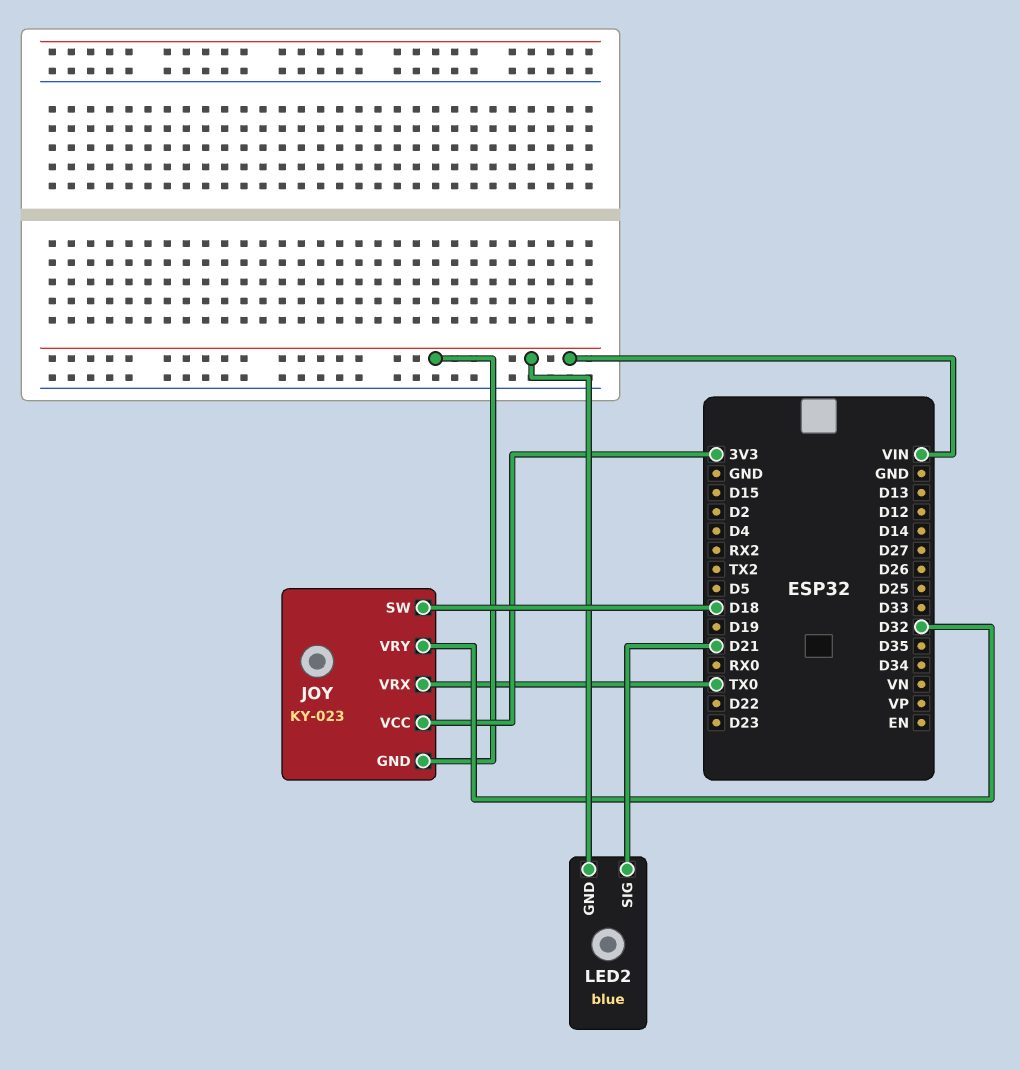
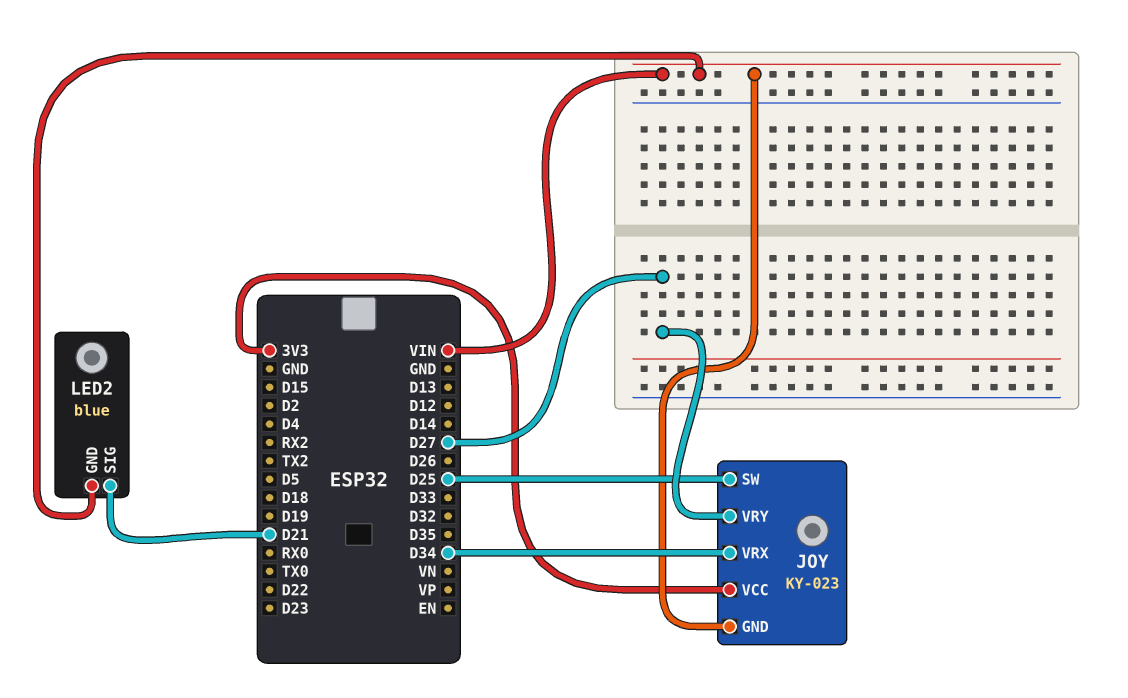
JOY pin SW: D18 -> D25
JOY pin VRX: TX0 -> D34
JOY pin VRY: D32 -> D27

